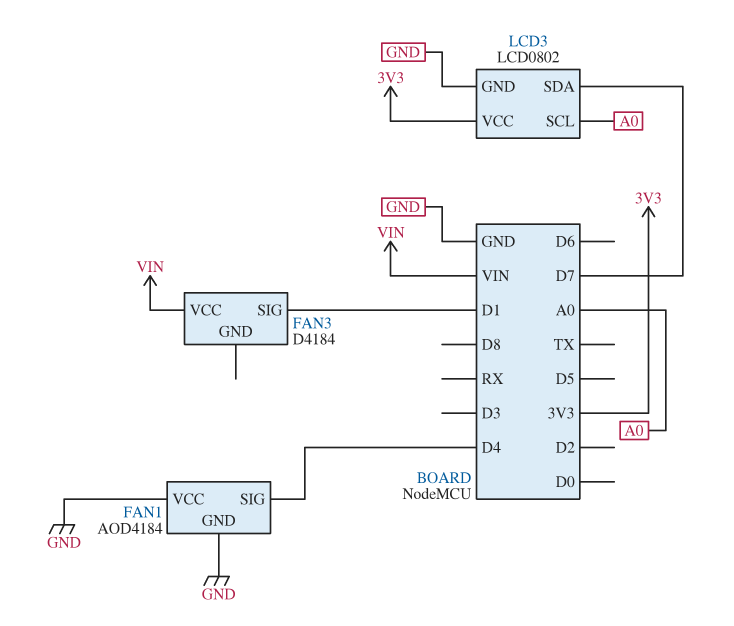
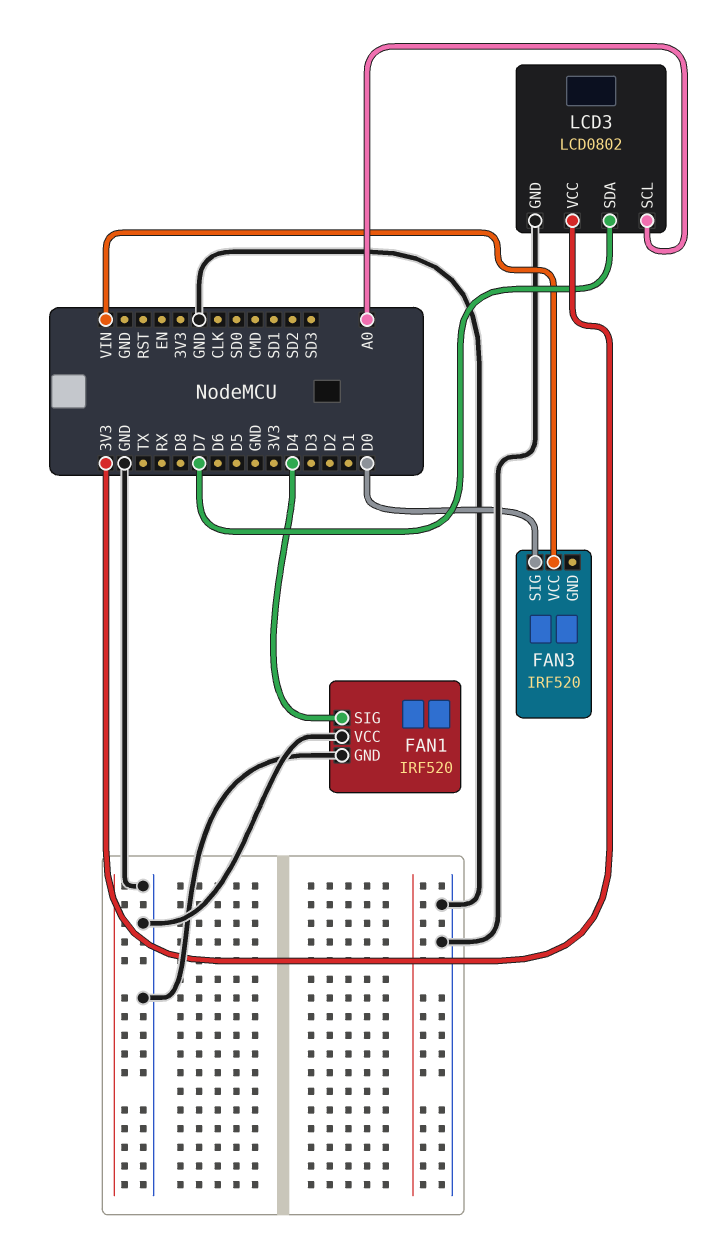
FAN1: AOD4184 -> IRF520
FAN3: D4184 -> IRF520
FAN3 pin SIG: D1 -> D0

